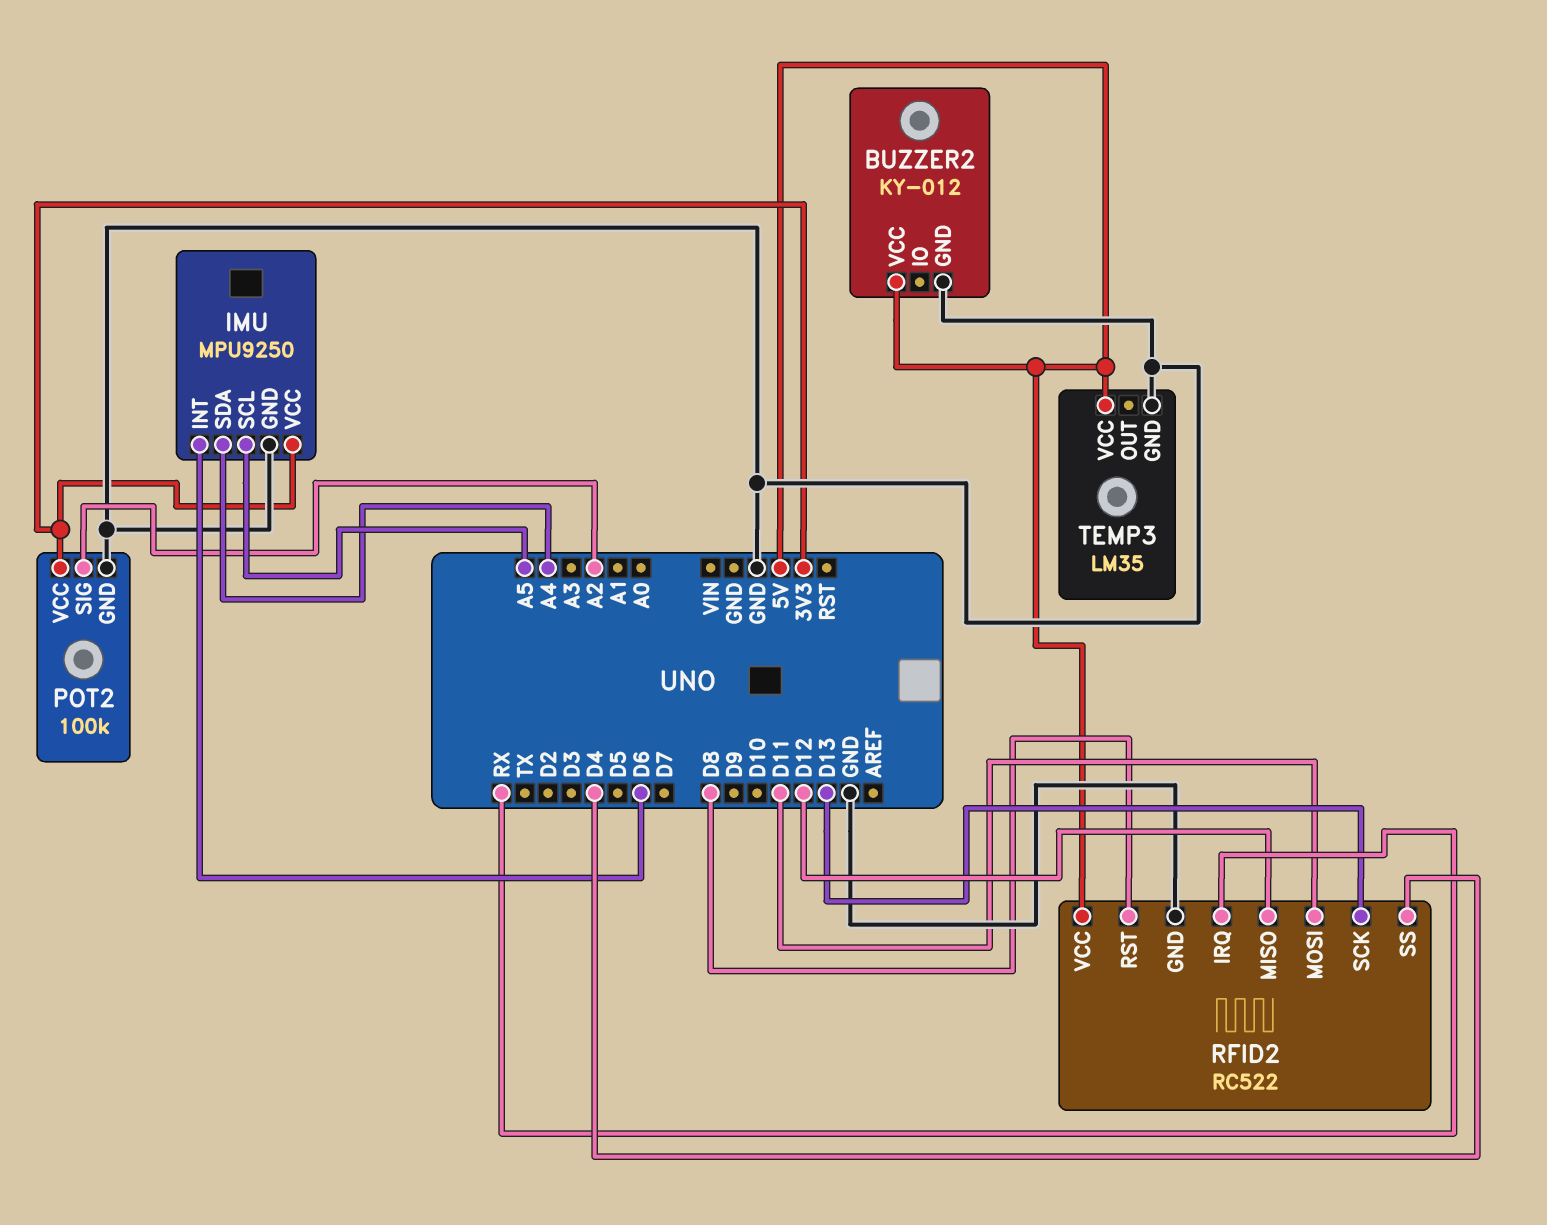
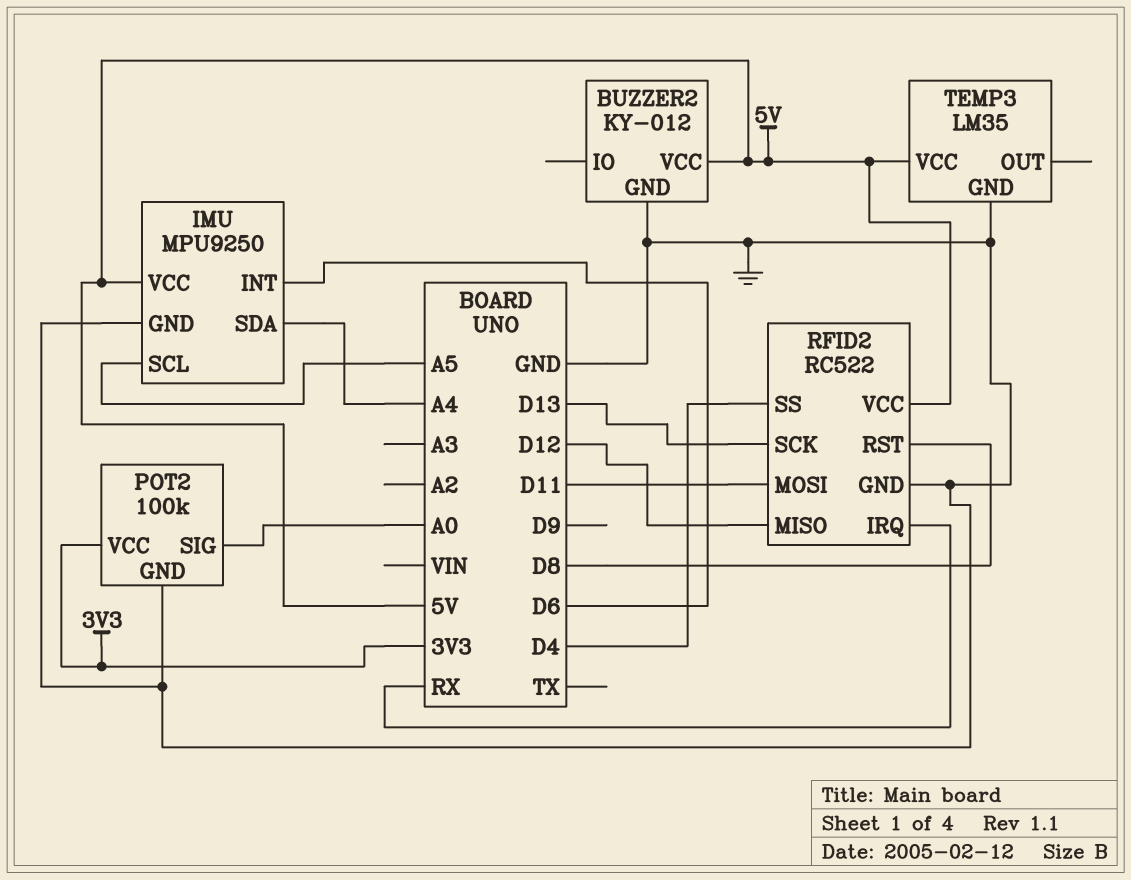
IMU pin VCC: 3V3 -> 5V
POT2 pin SIG: A2 -> A0

